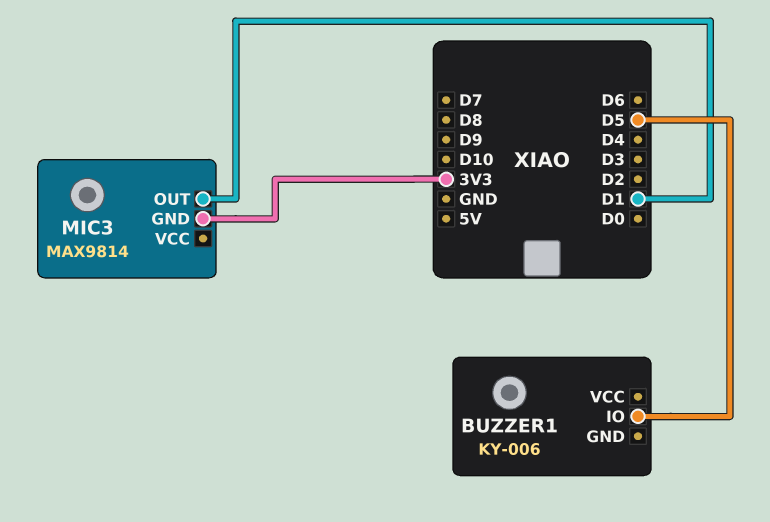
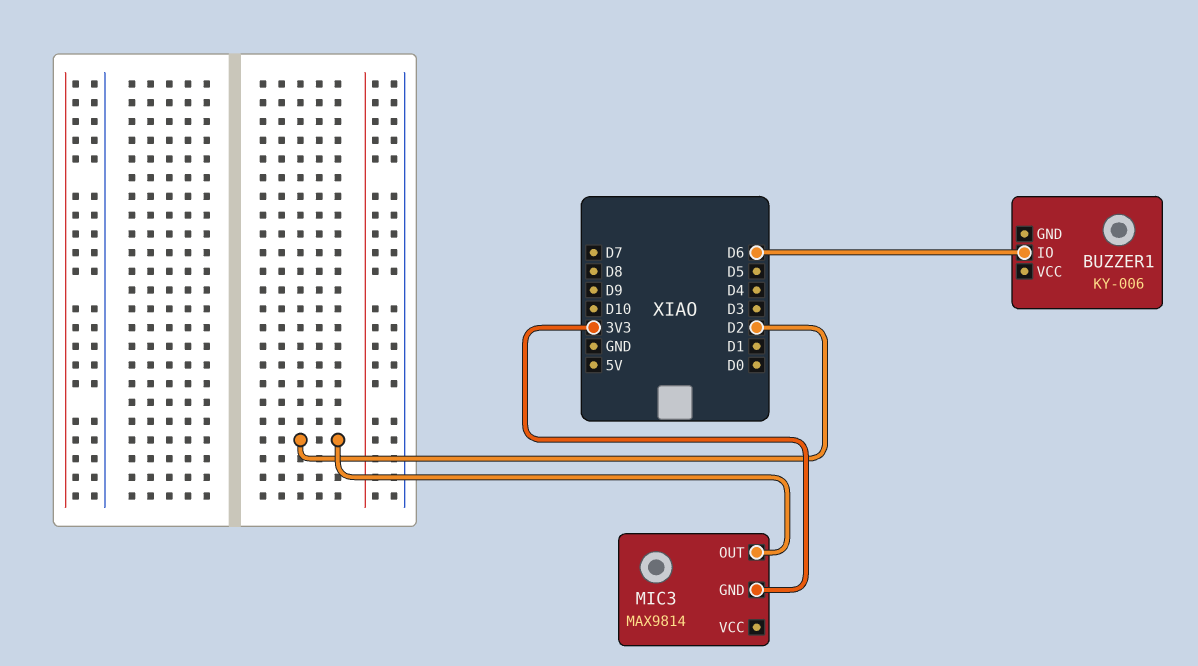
BUZZER1 pin IO: D5 -> D6
MIC3 pin OUT: D1 -> D2

